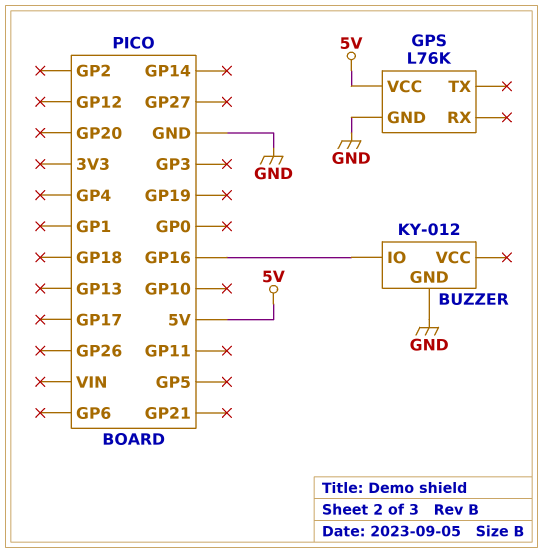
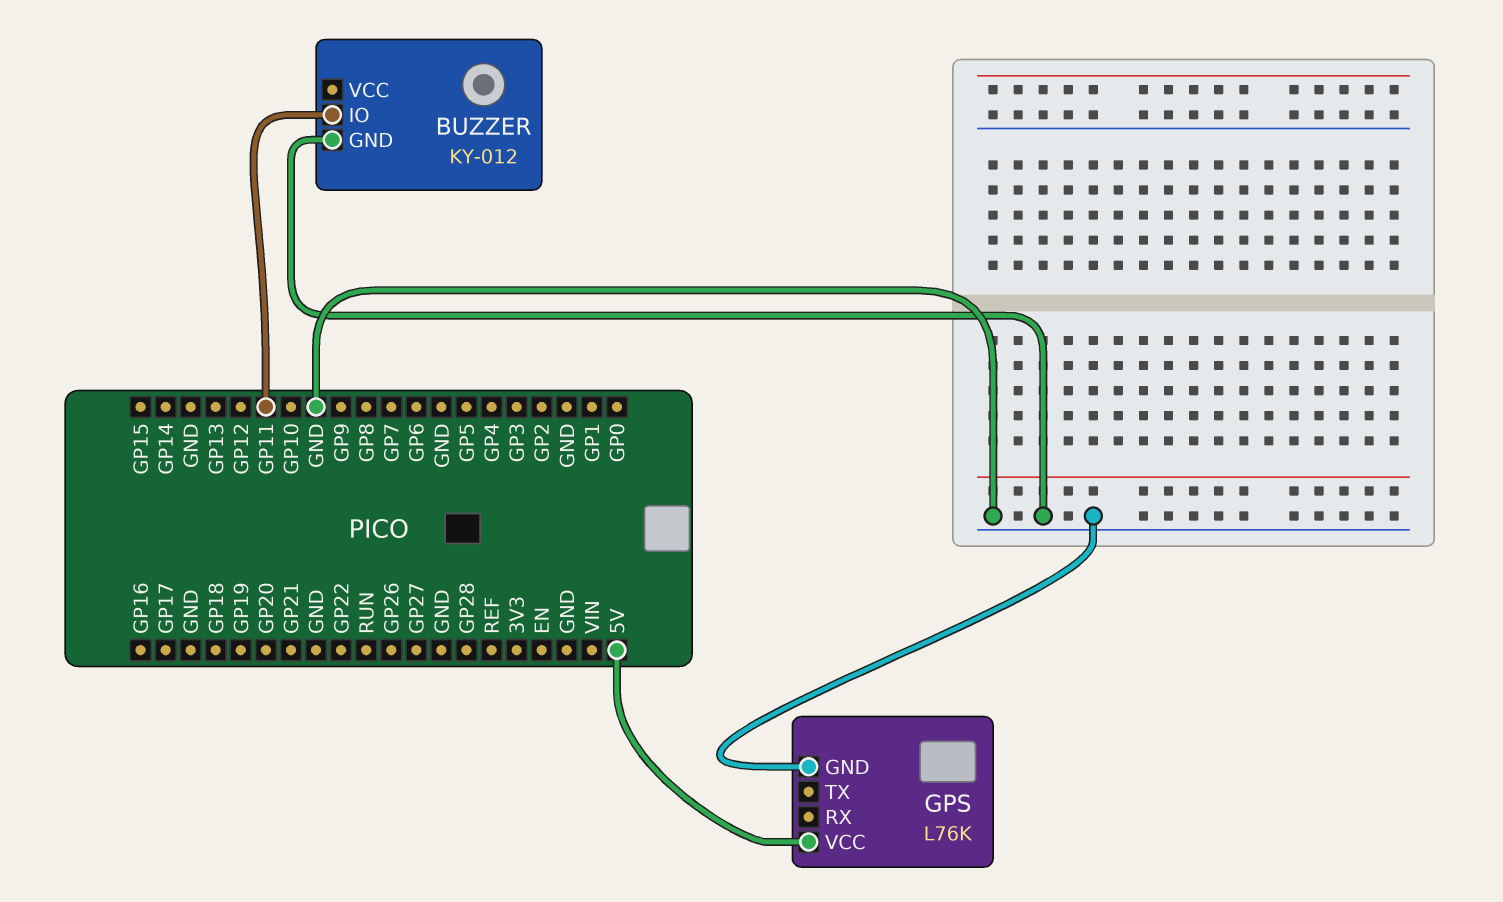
BUZZER pin IO: GP16 -> GP11

